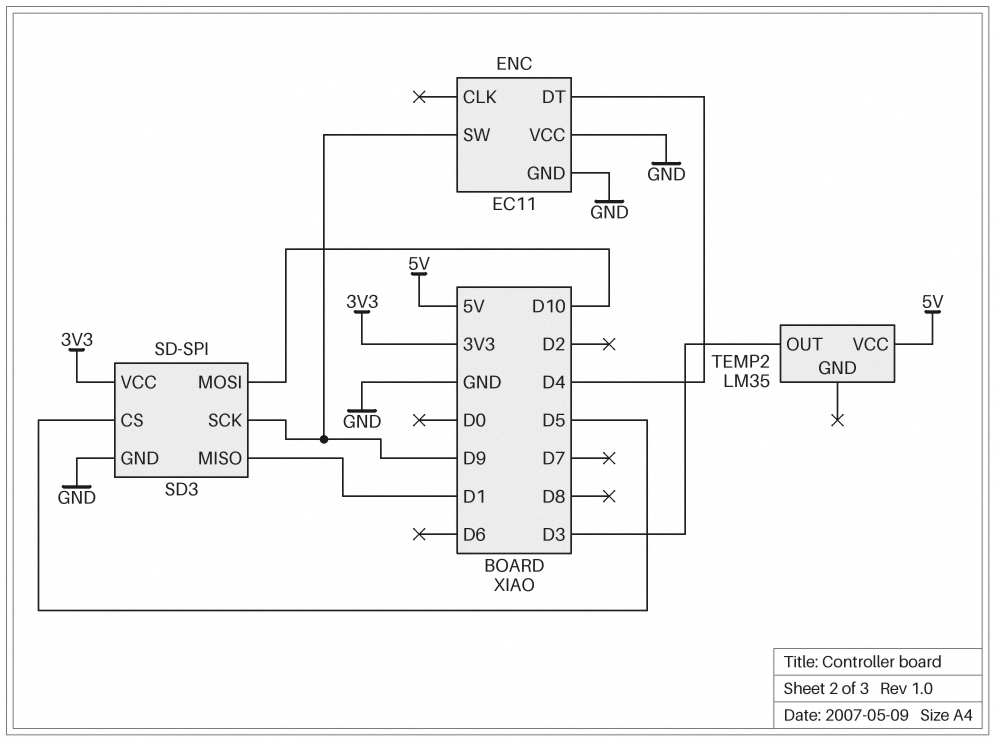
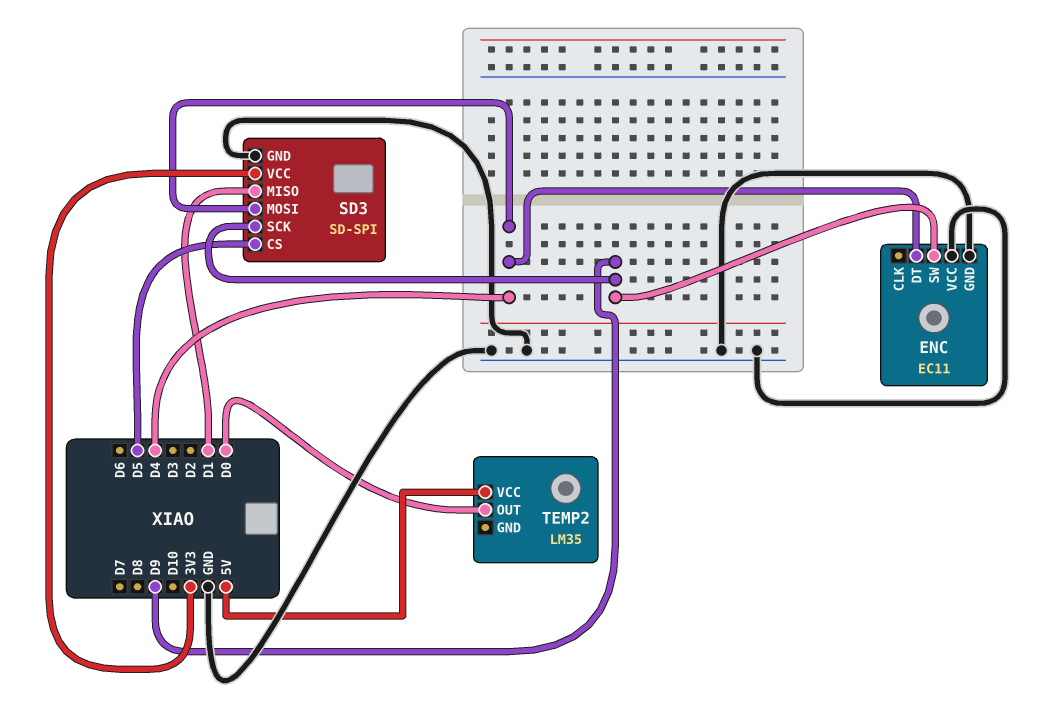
SD3 pin MOSI: D10 -> D4
TEMP2 pin OUT: D3 -> D0

